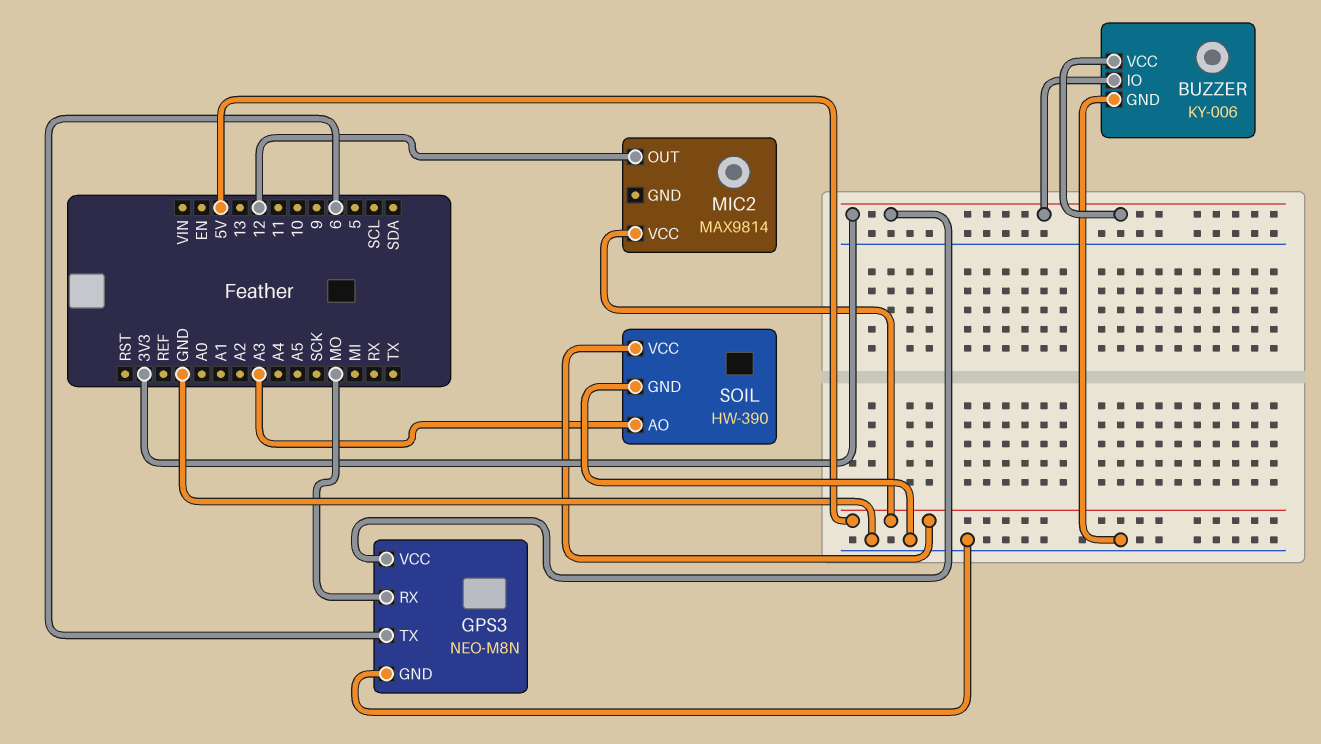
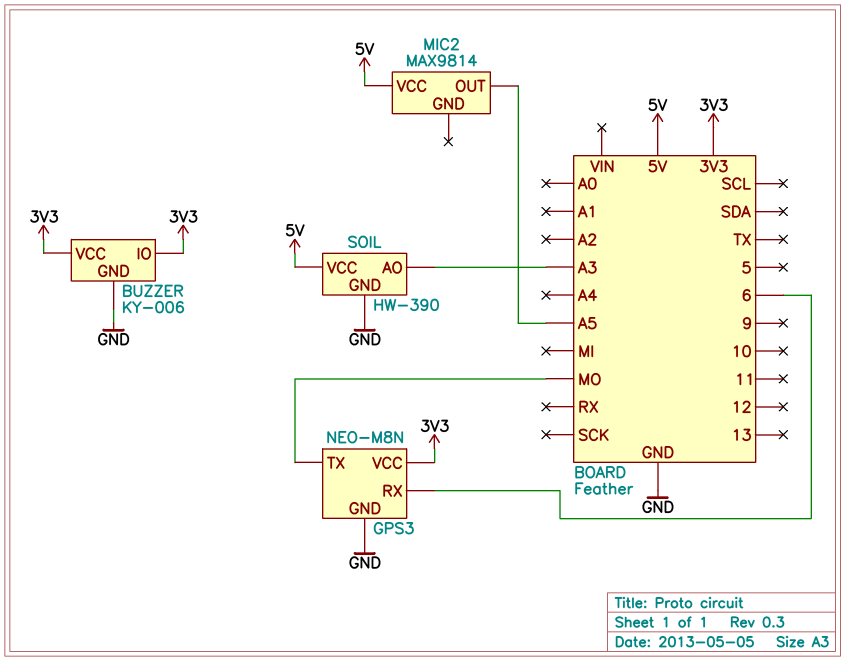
GPS3 pin RX: MO -> 6
GPS3 pin TX: 6 -> MO
MIC2 pin OUT: 12 -> A5

